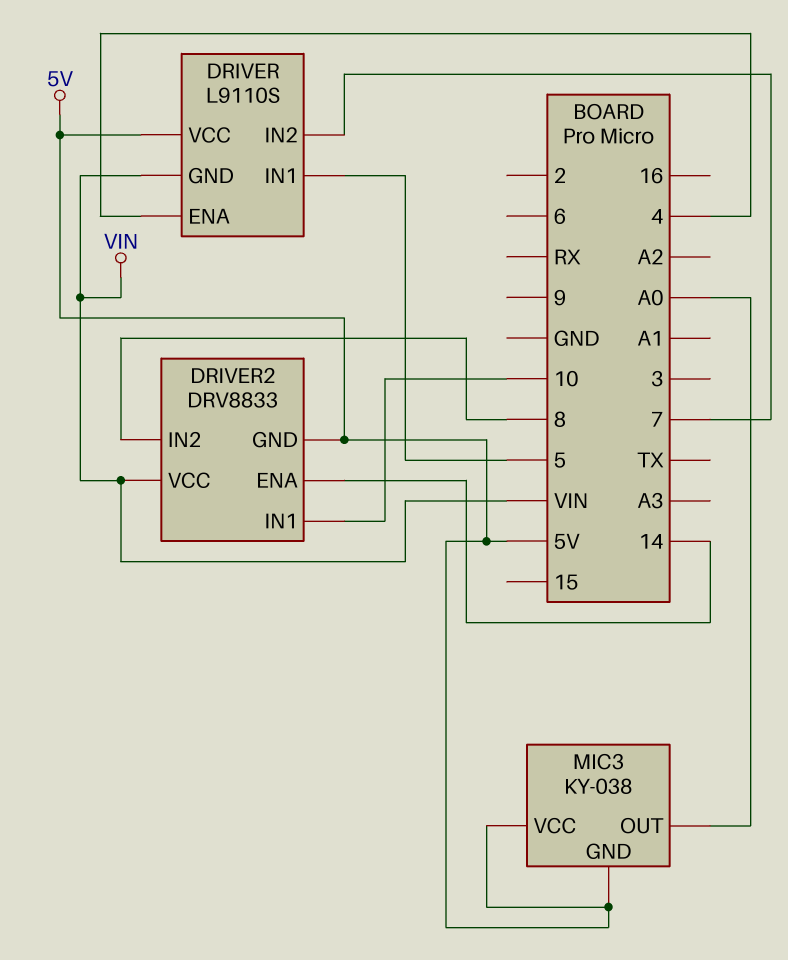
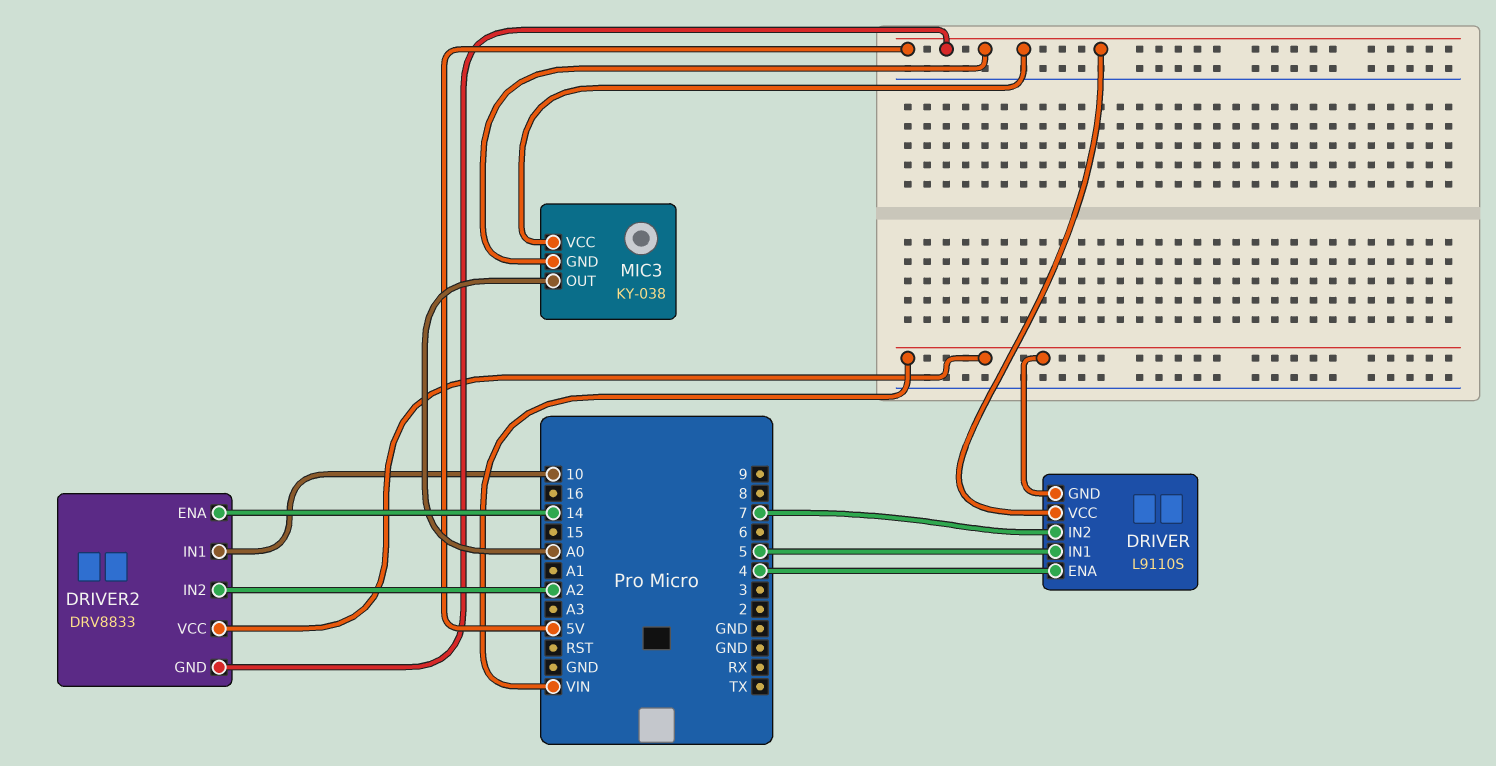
DRIVER2 pin IN2: 8 -> A2

